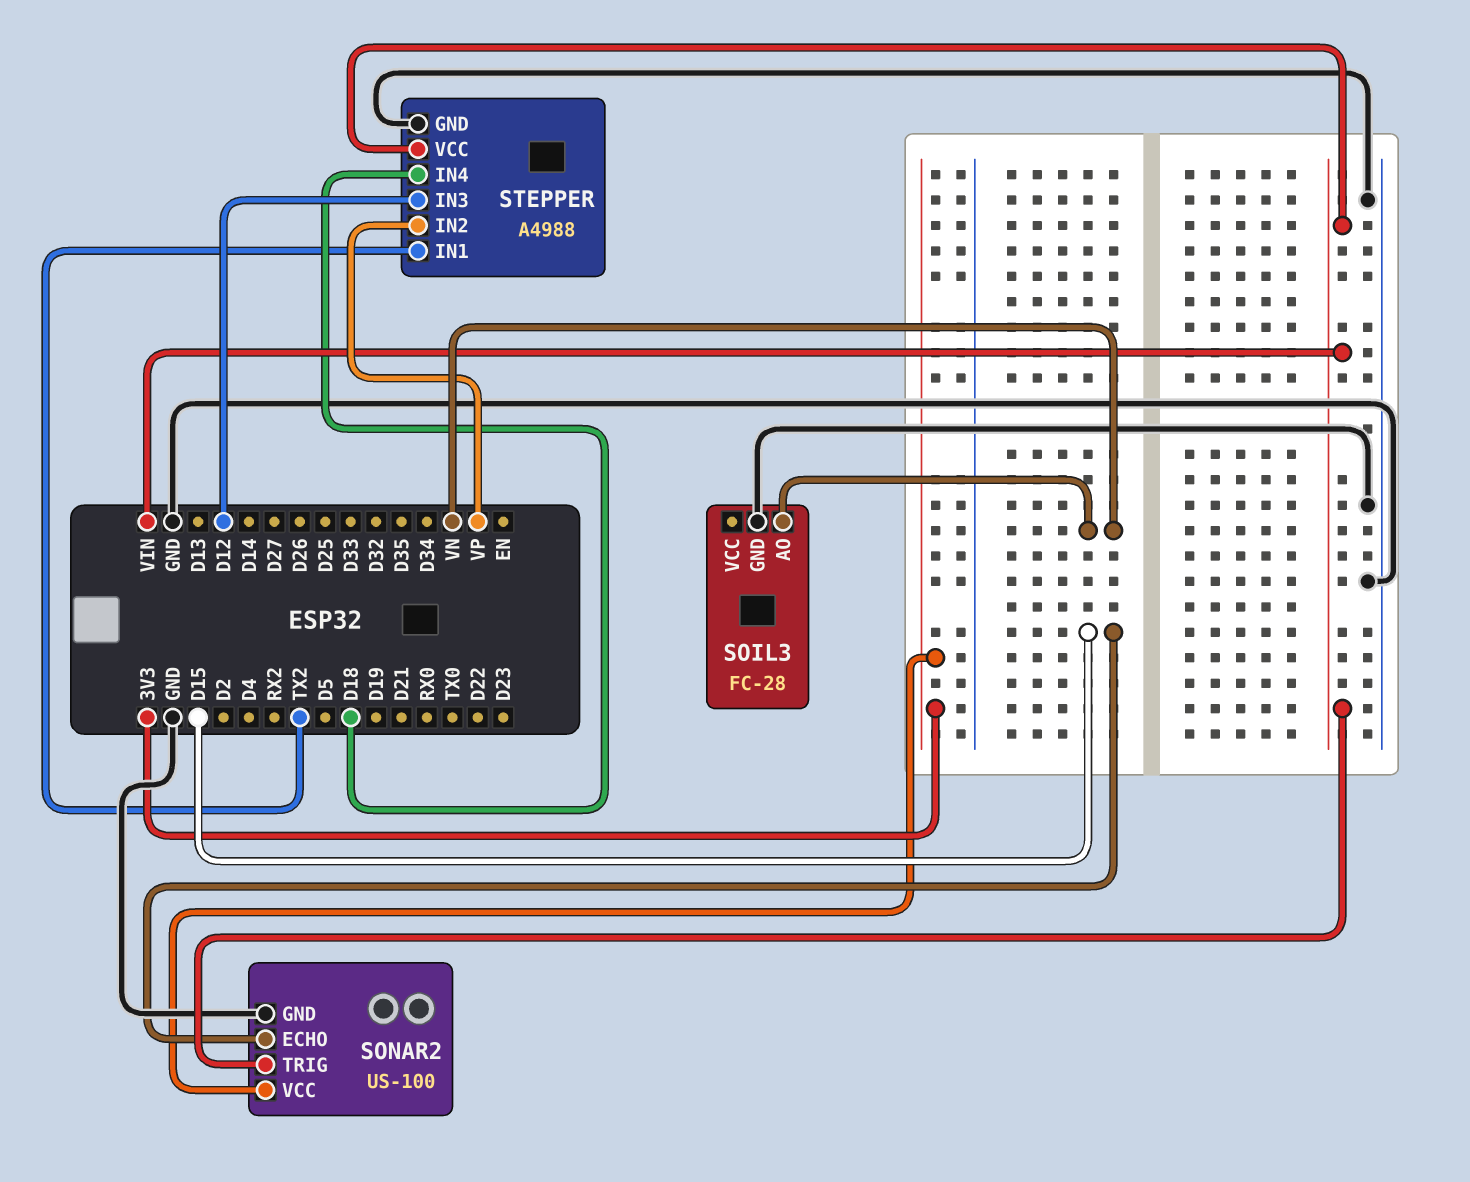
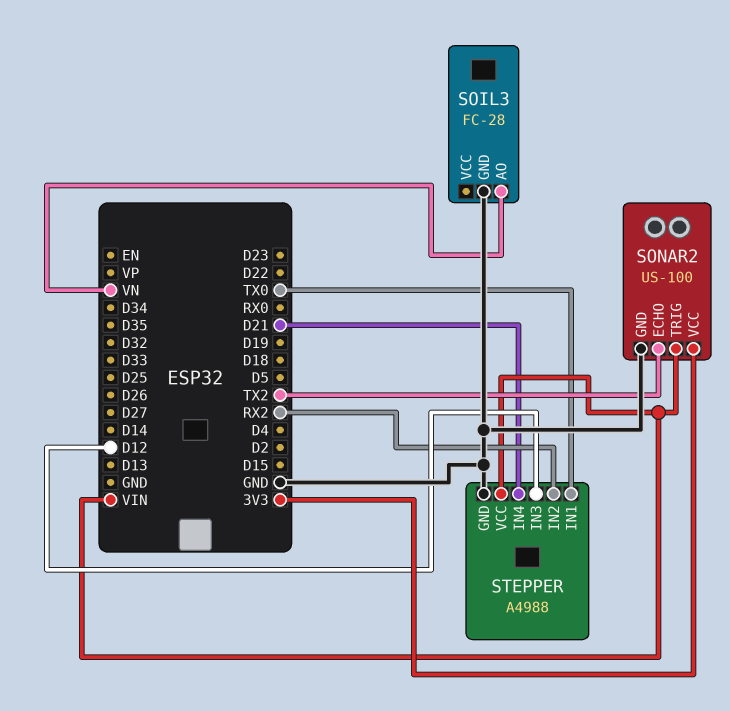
SONAR2 pin ECHO: D15 -> TX2
STEPPER pin IN1: TX2 -> TX0
STEPPER pin IN2: VP -> RX2
STEPPER pin IN4: D18 -> D21

